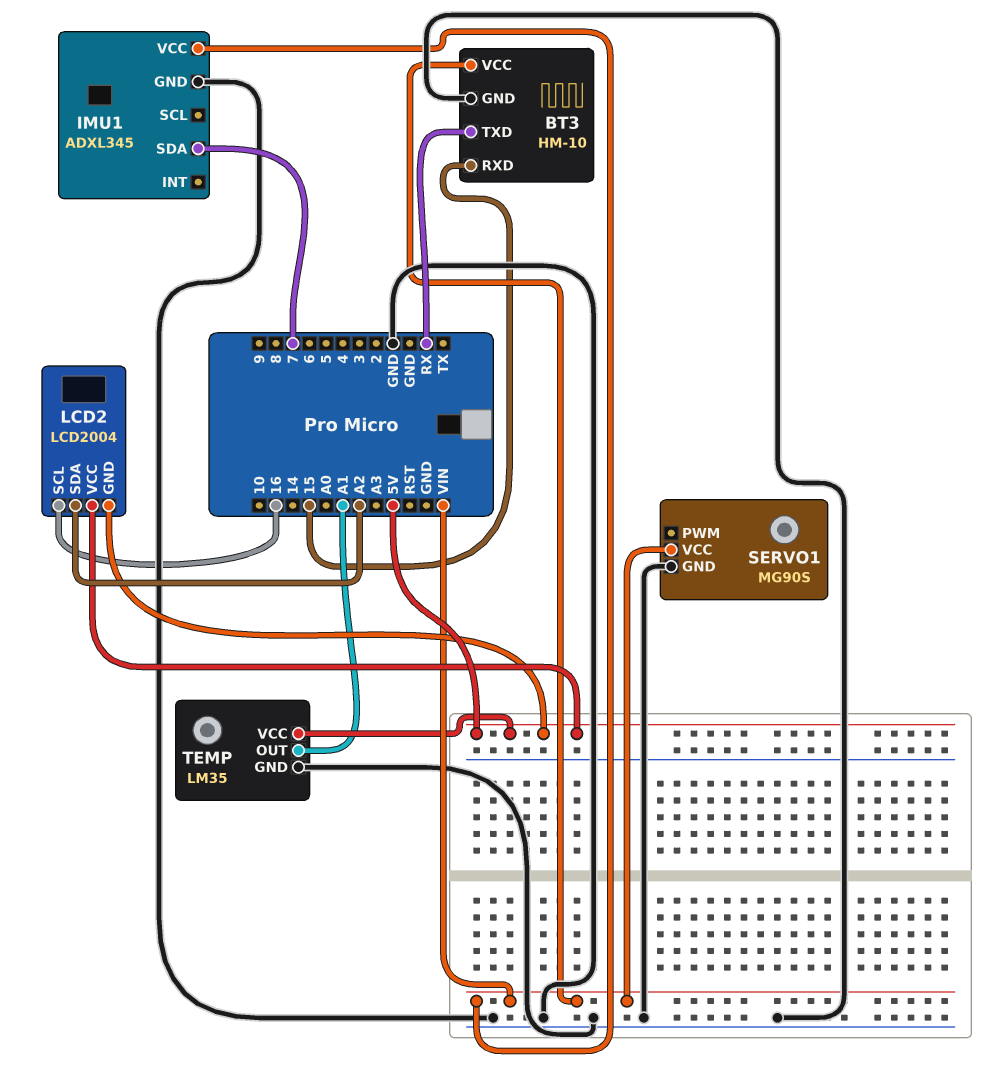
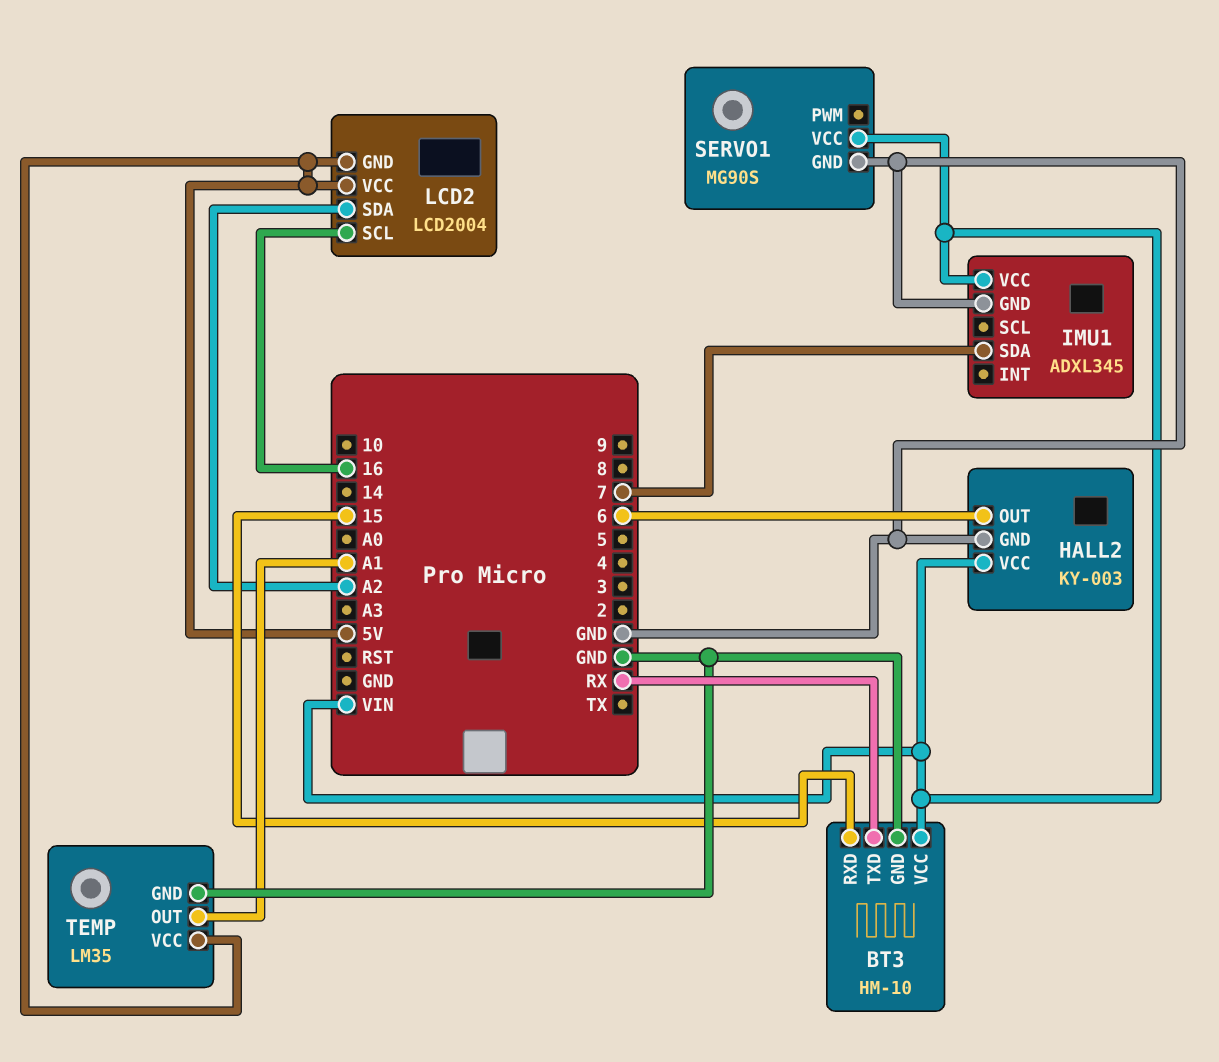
HALL2: none -> KY-003
HALL2 pin GND: none -> GND
HALL2 pin OUT: none -> 6
HALL2 pin VCC: none -> VIN

